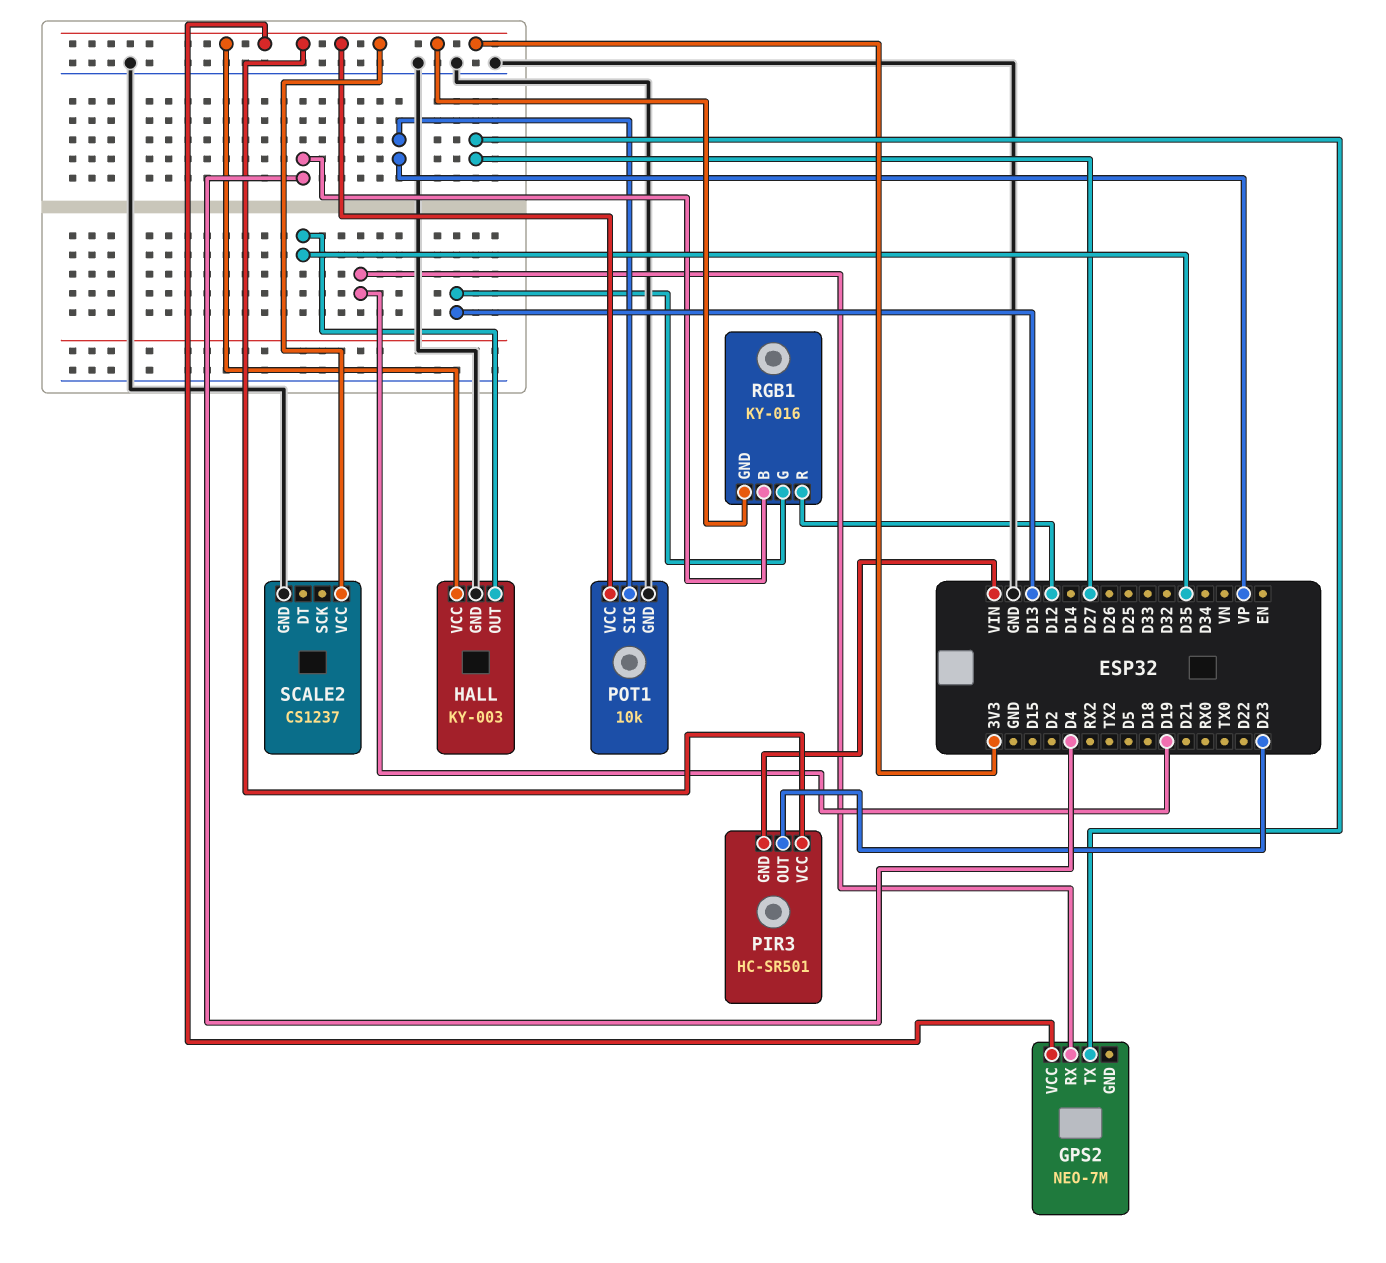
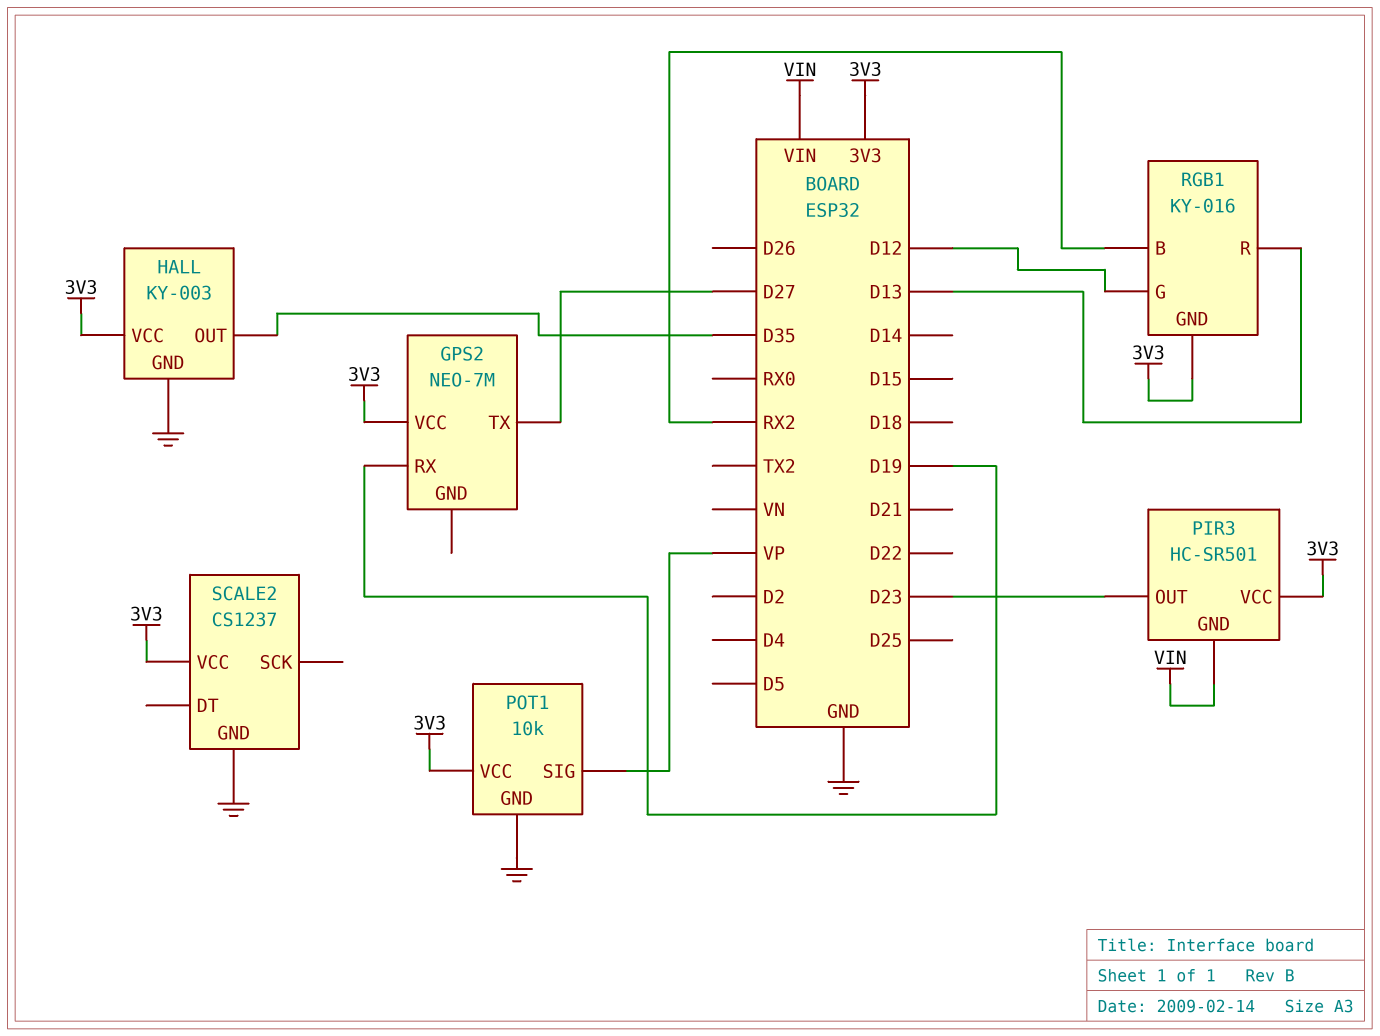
RGB1 pin B: D4 -> RX2
RGB1 pin G: D13 -> D12
RGB1 pin R: D12 -> D13

